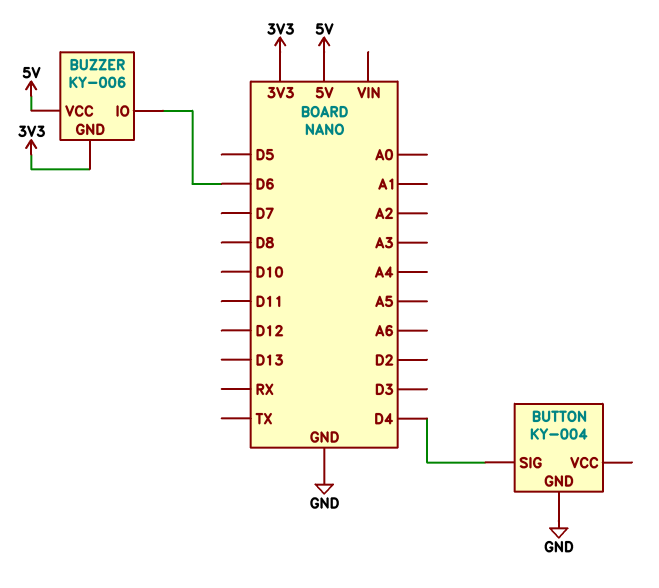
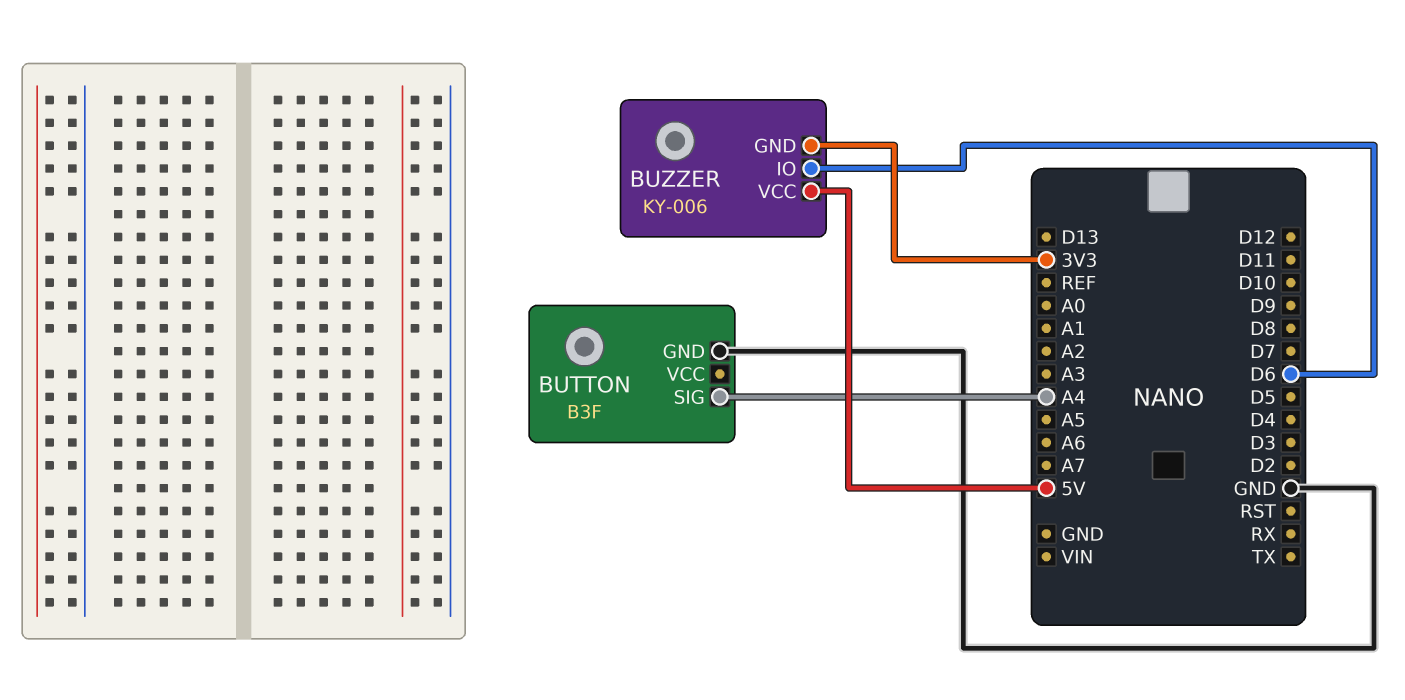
BUTTON: KY-004 -> B3F
BUTTON pin SIG: D4 -> A4

